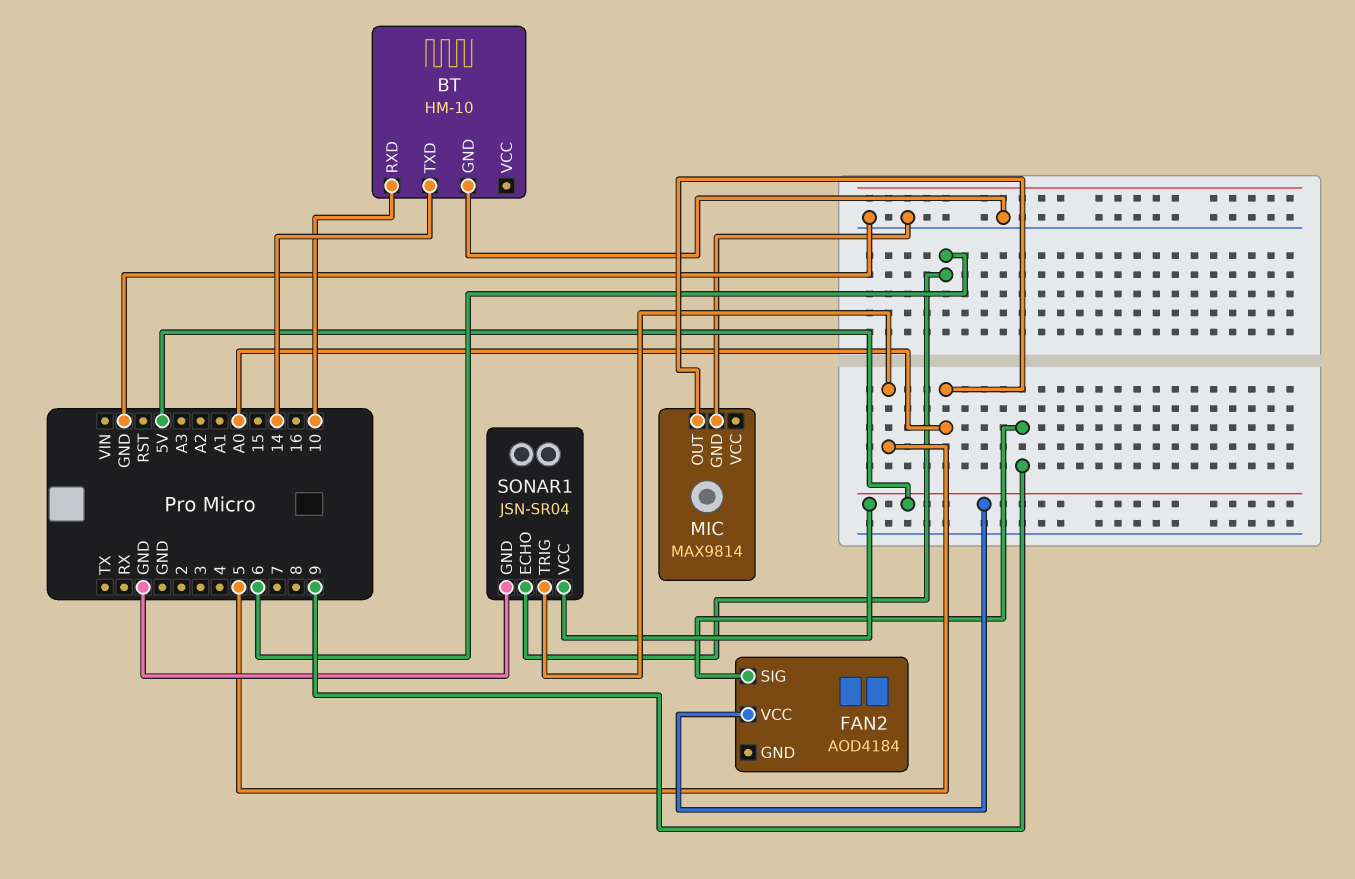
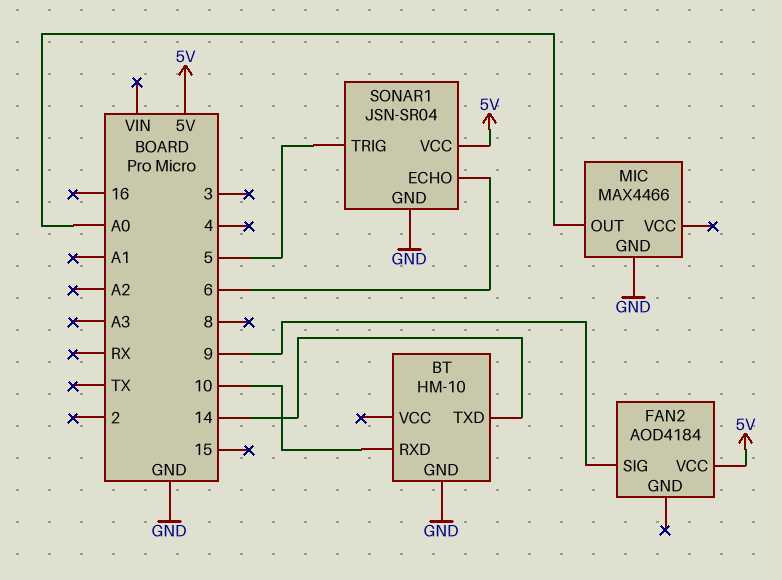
MIC: MAX9814 -> MAX4466

